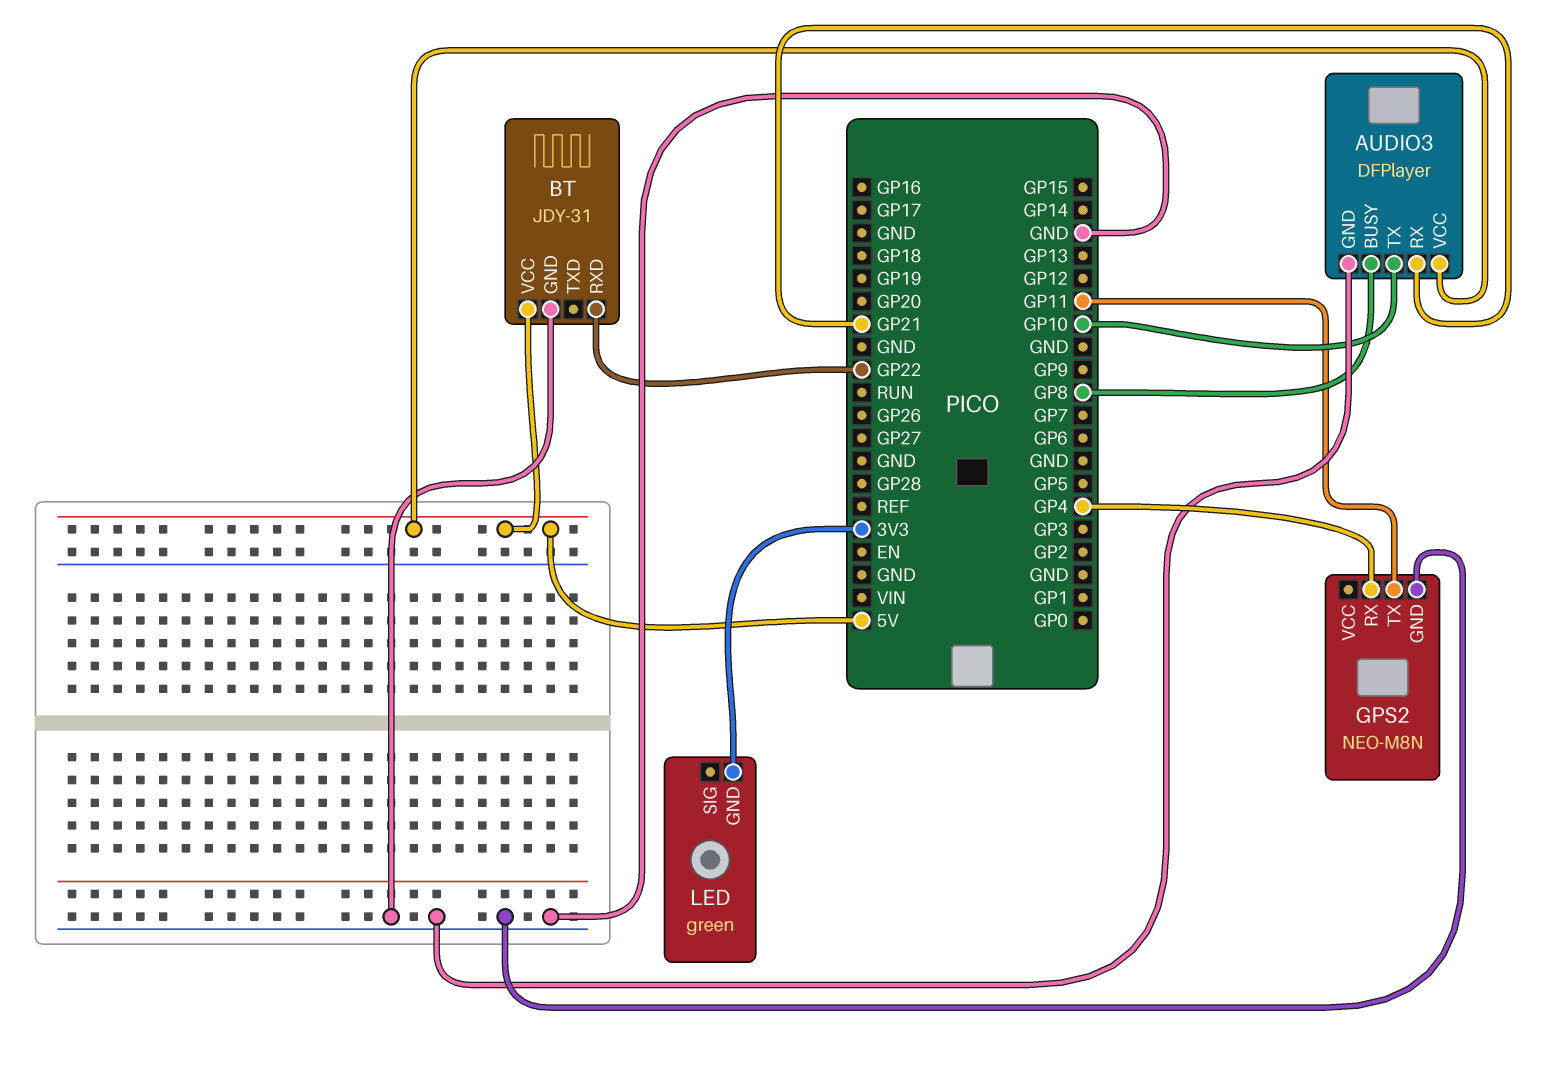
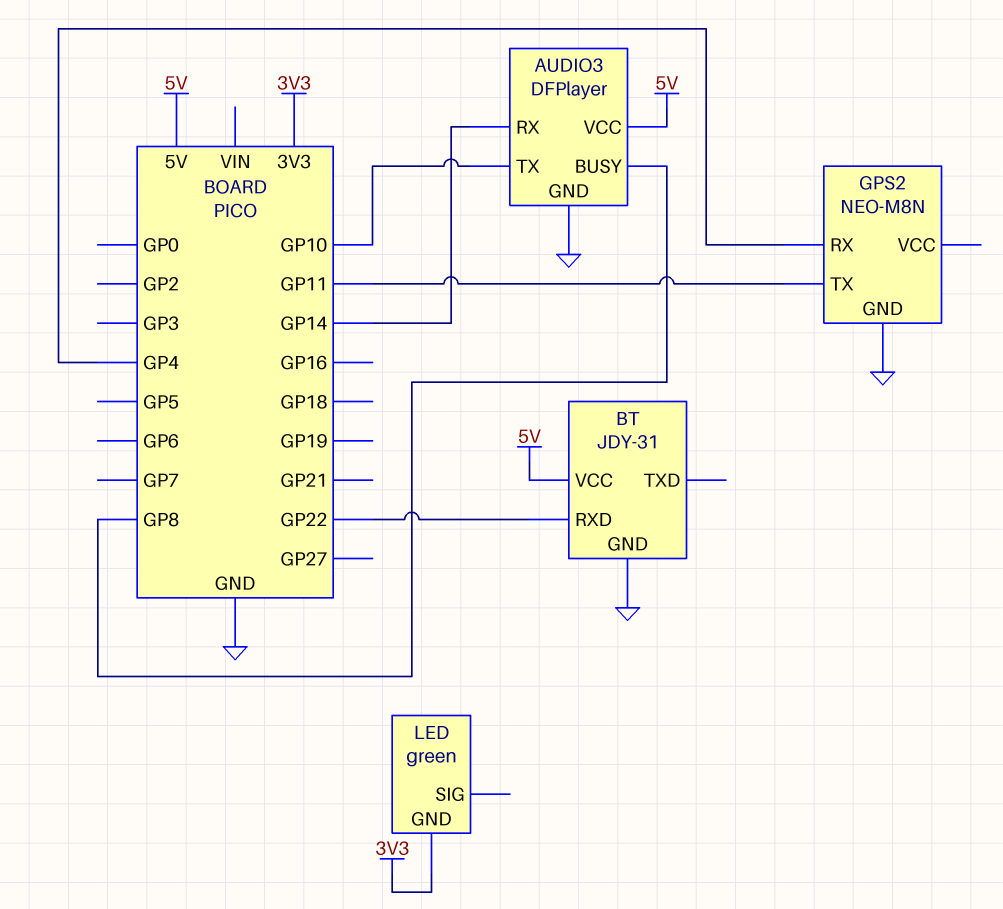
AUDIO3 pin RX: GP21 -> GP14

